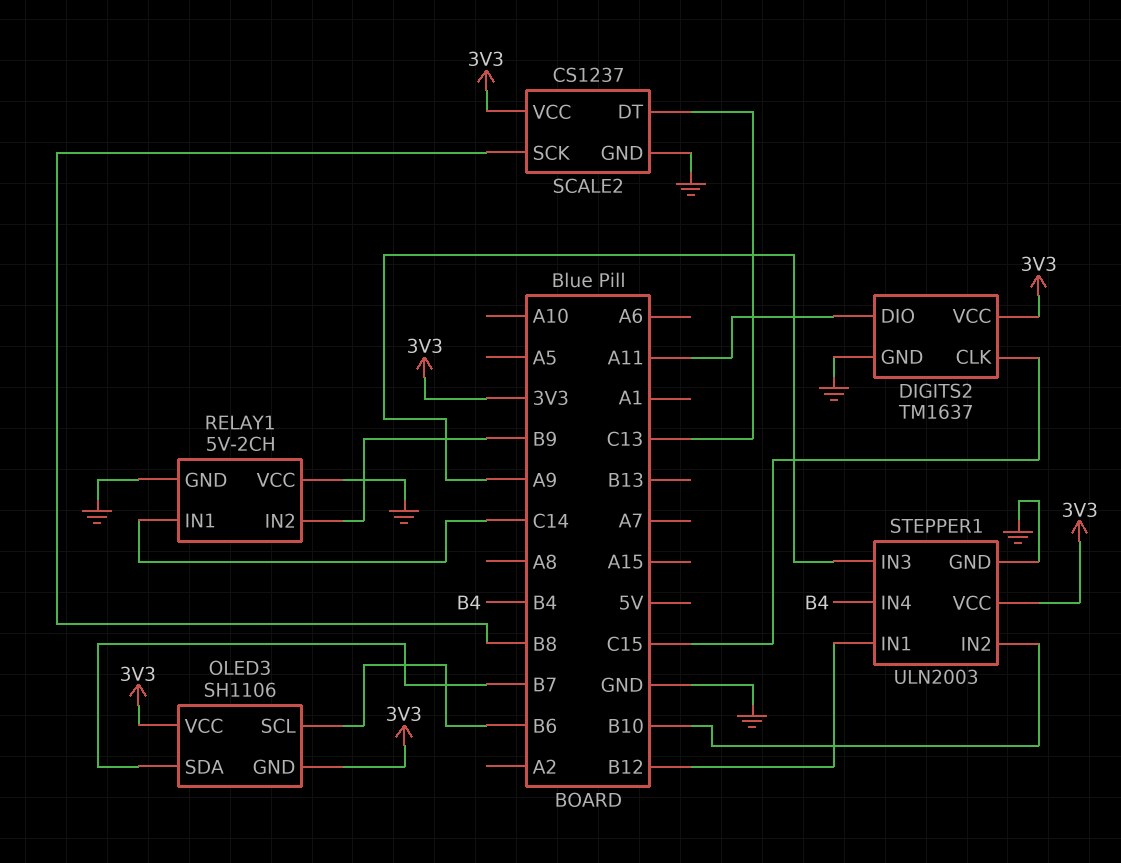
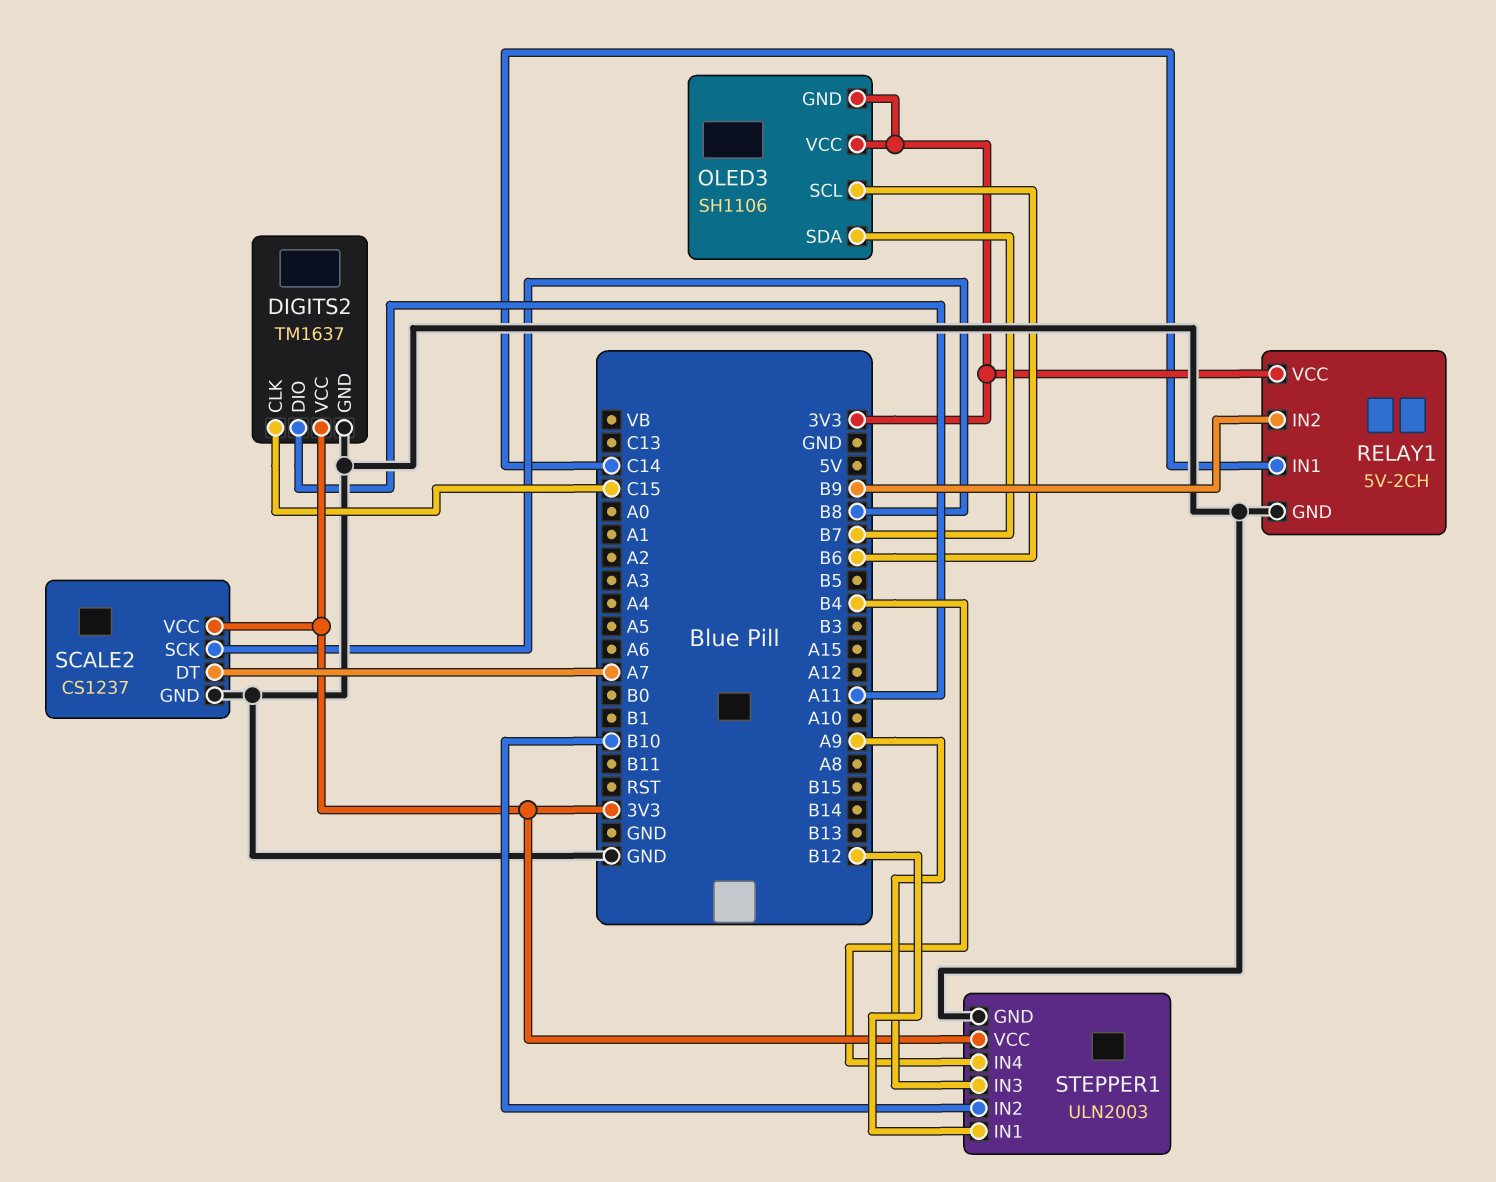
RELAY1 pin VCC: GND -> 3V3
SCALE2 pin DT: C13 -> A7

